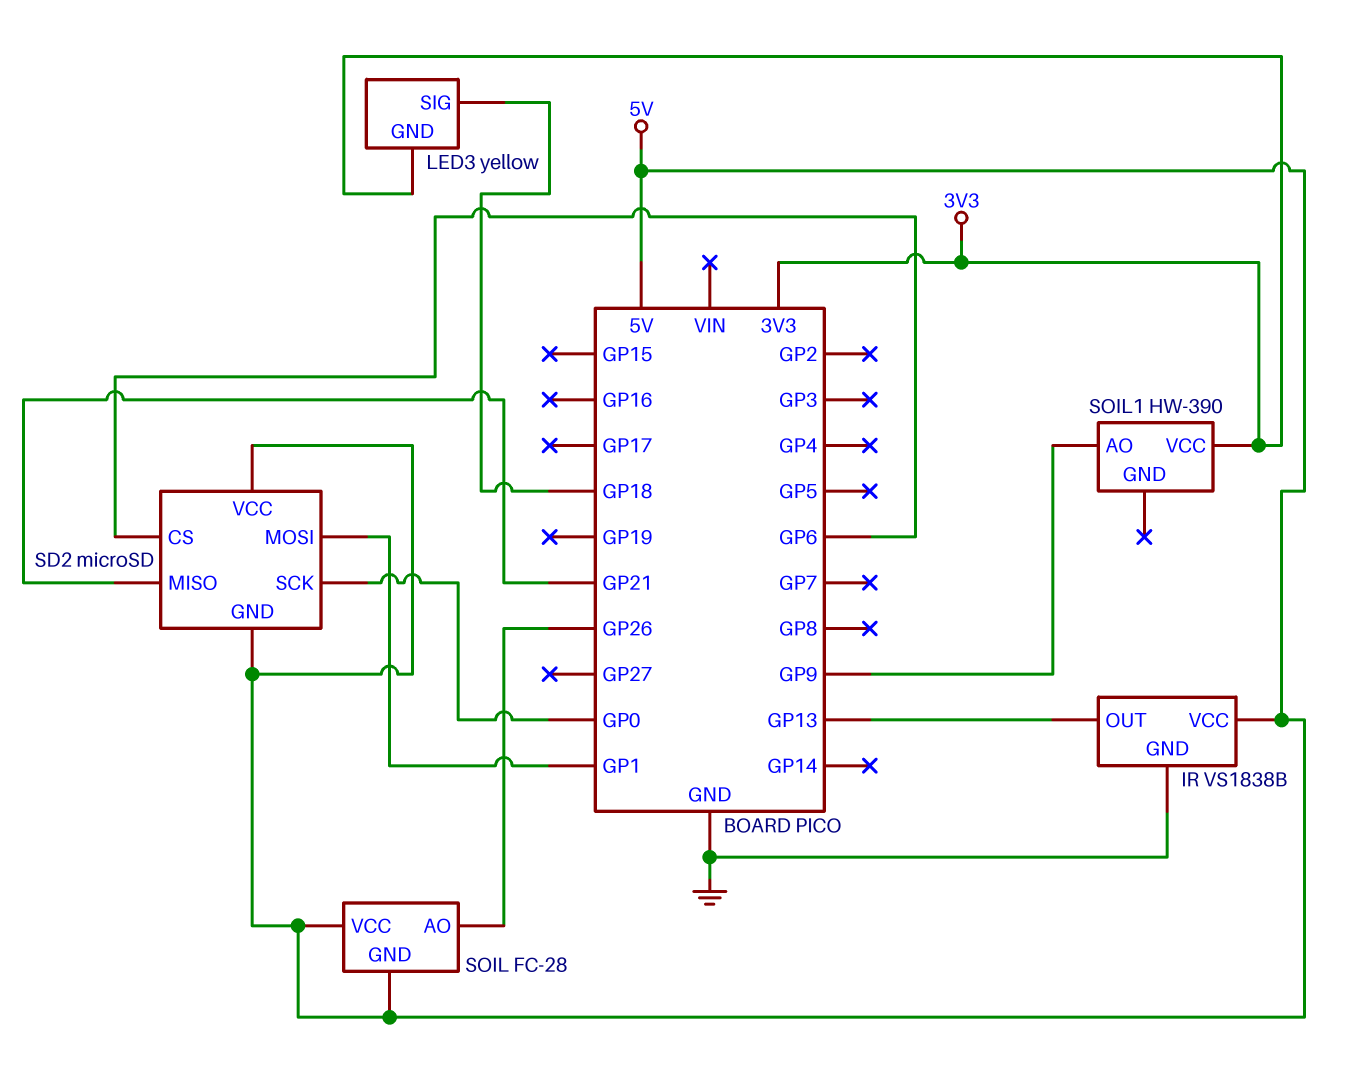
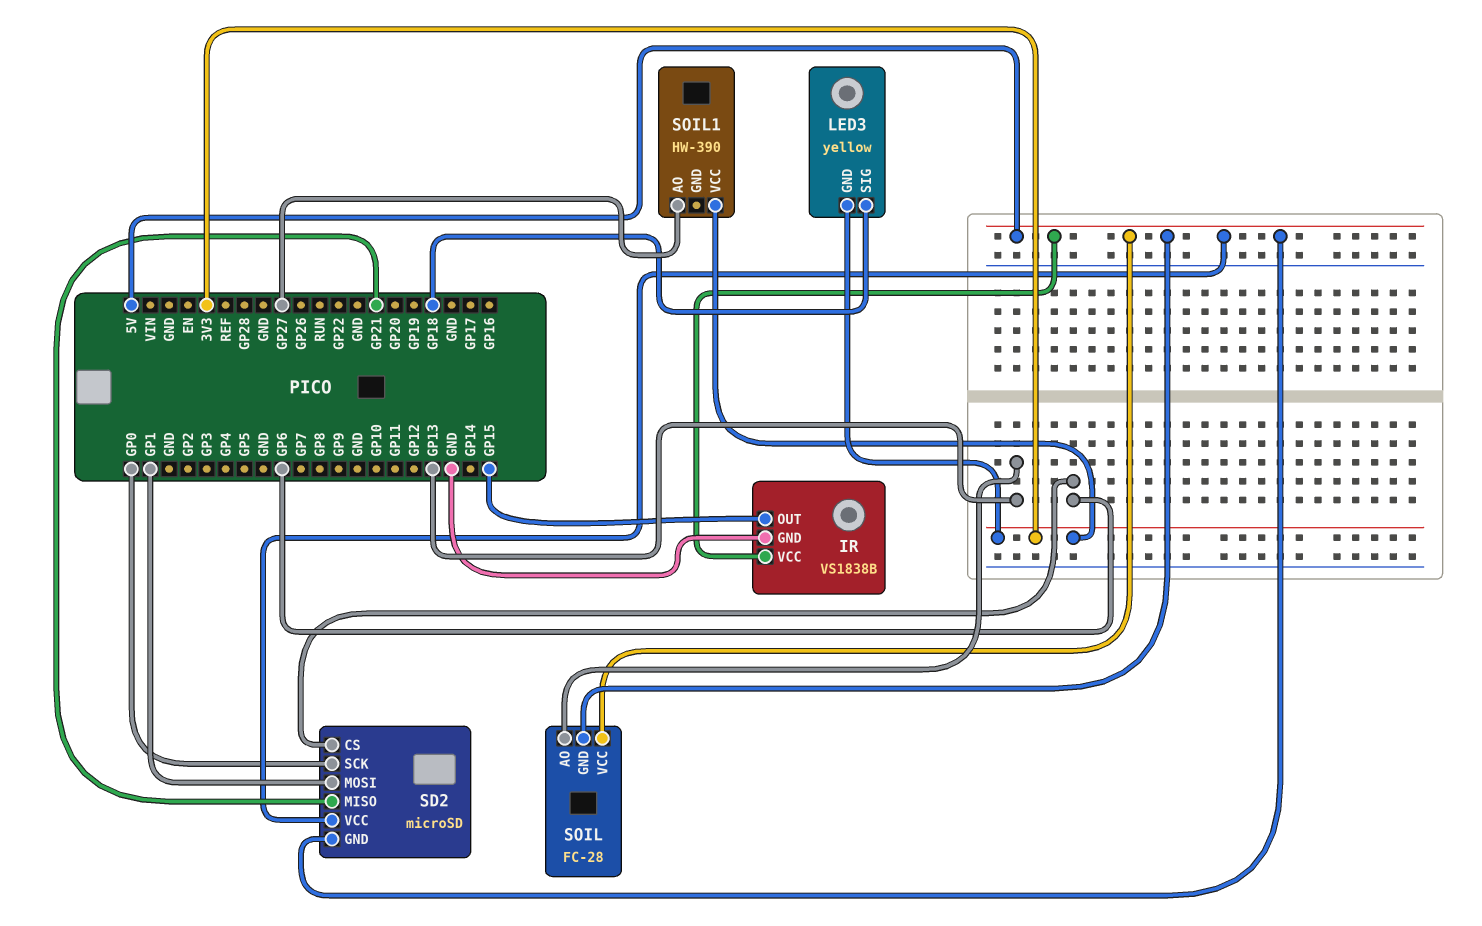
IR pin OUT: GP13 -> GP15
SOIL pin AO: GP26 -> GP13
SOIL1 pin AO: GP9 -> GP27

